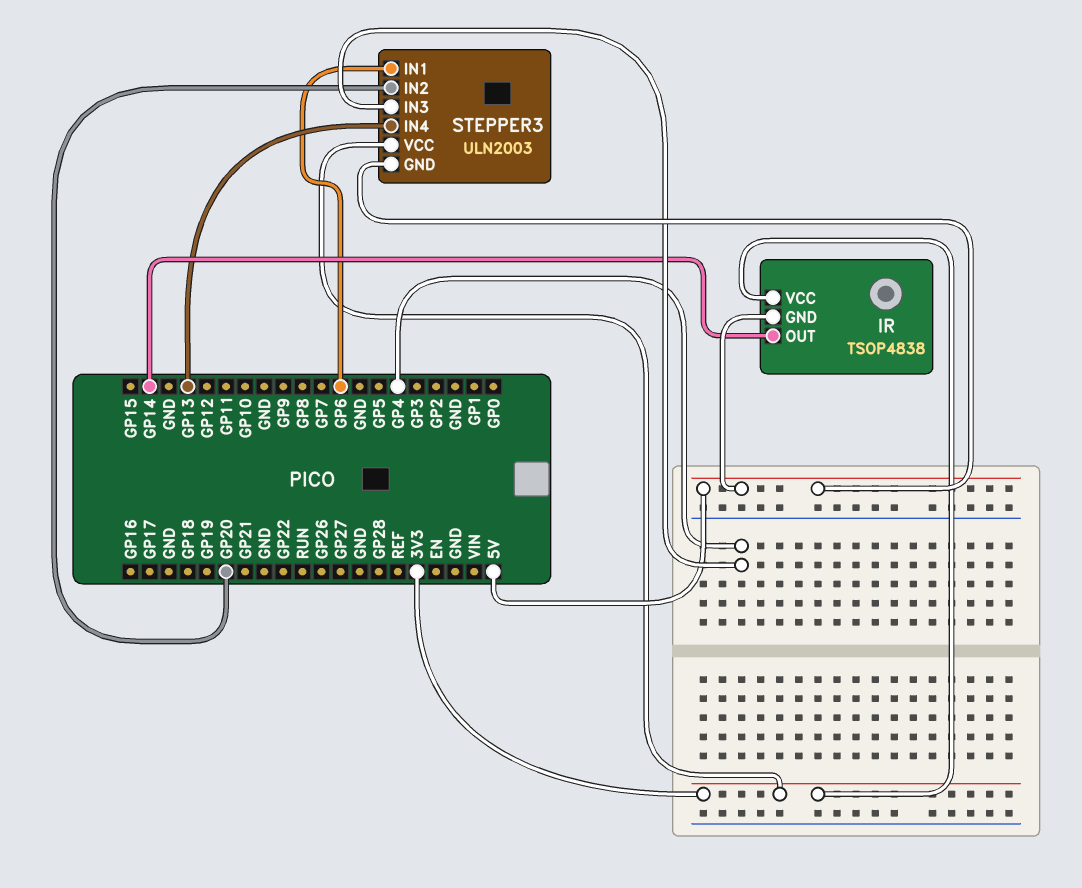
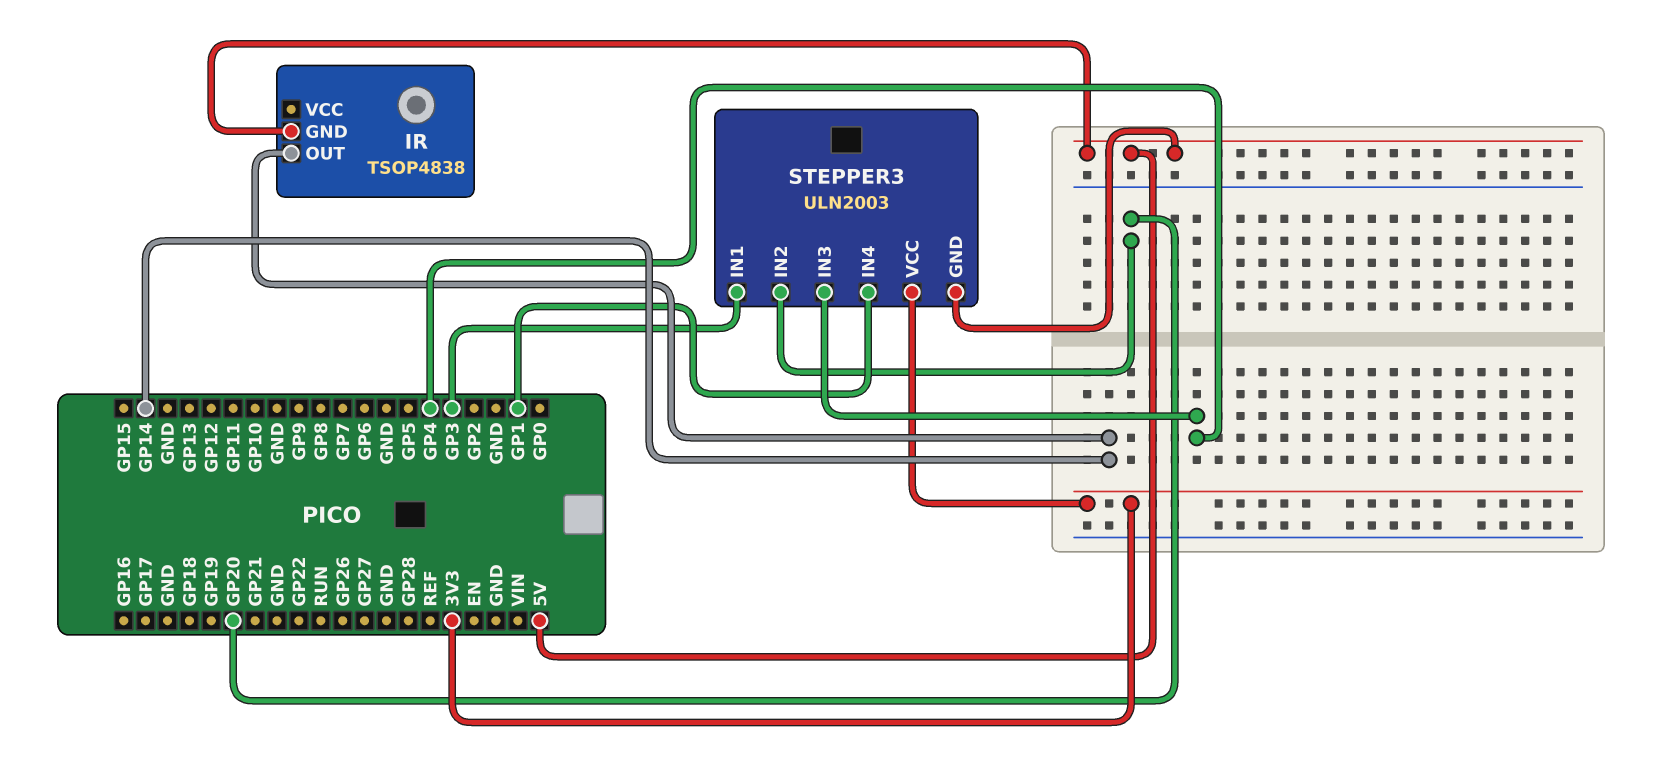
IR pin VCC: 3V3 -> none
STEPPER3 pin IN1: GP6 -> GP3
STEPPER3 pin IN4: GP13 -> GP1

